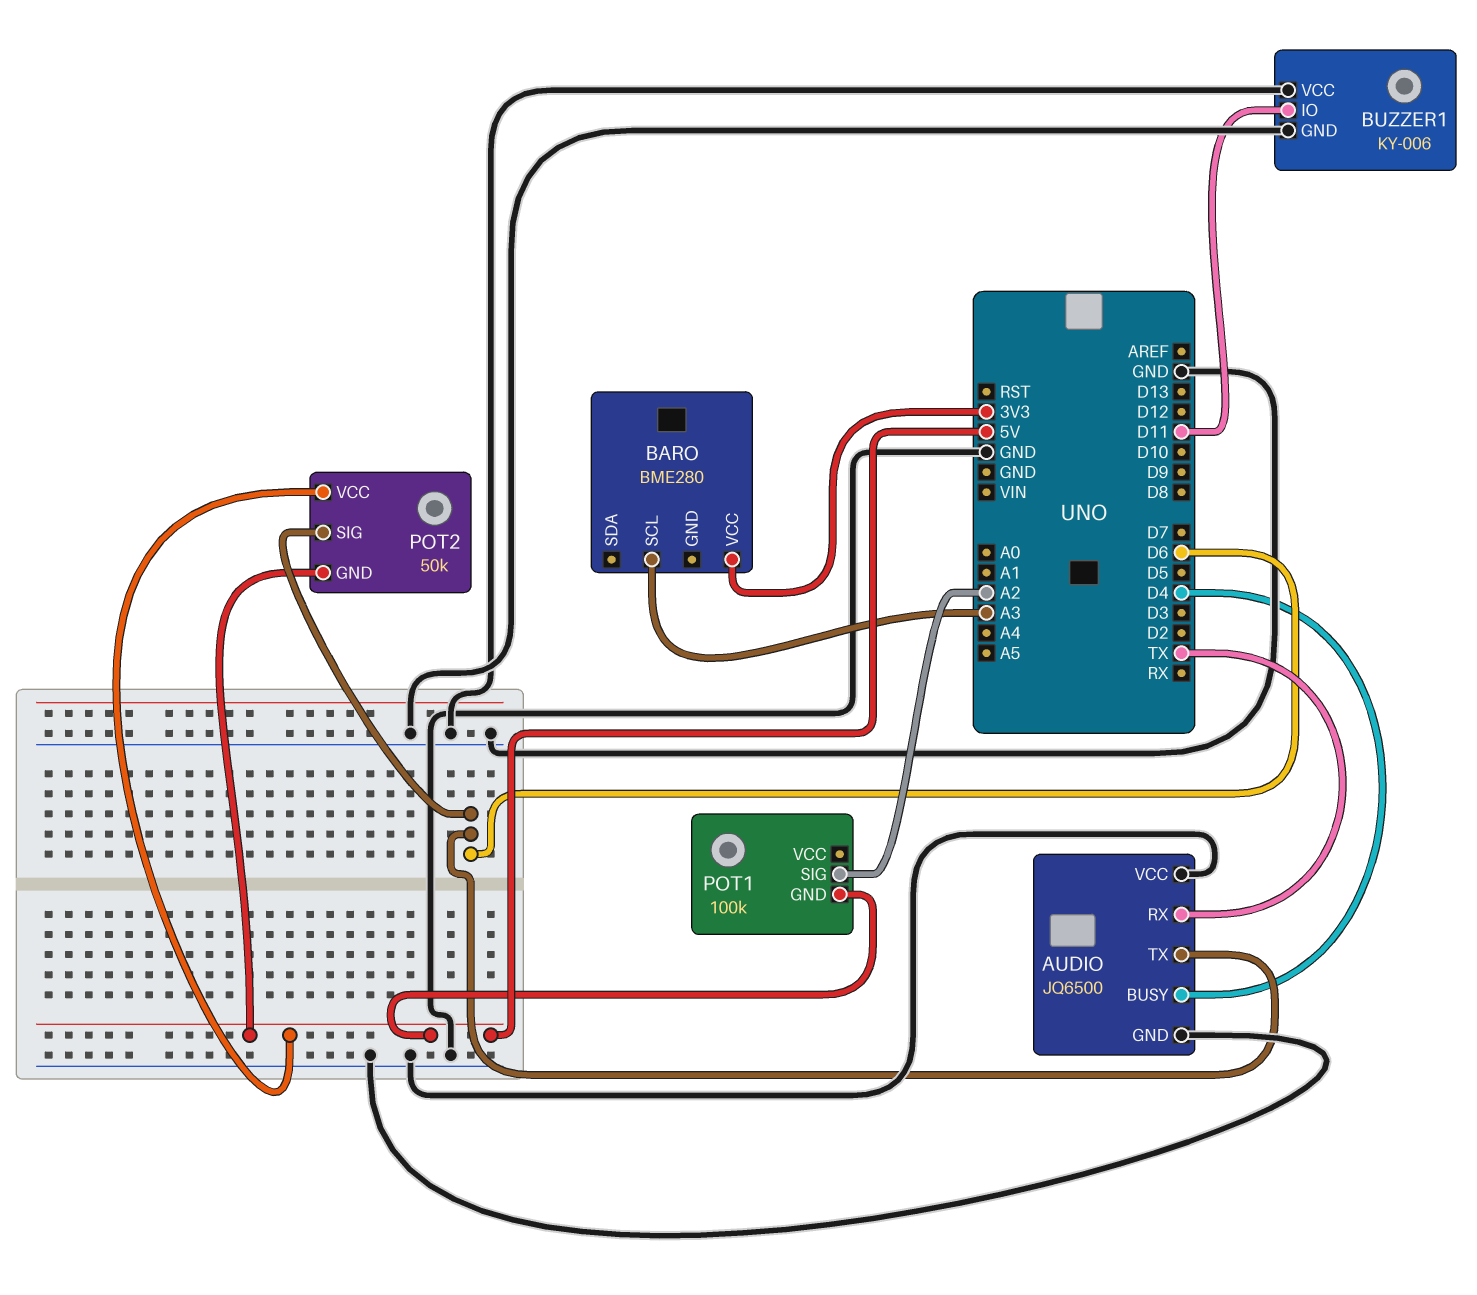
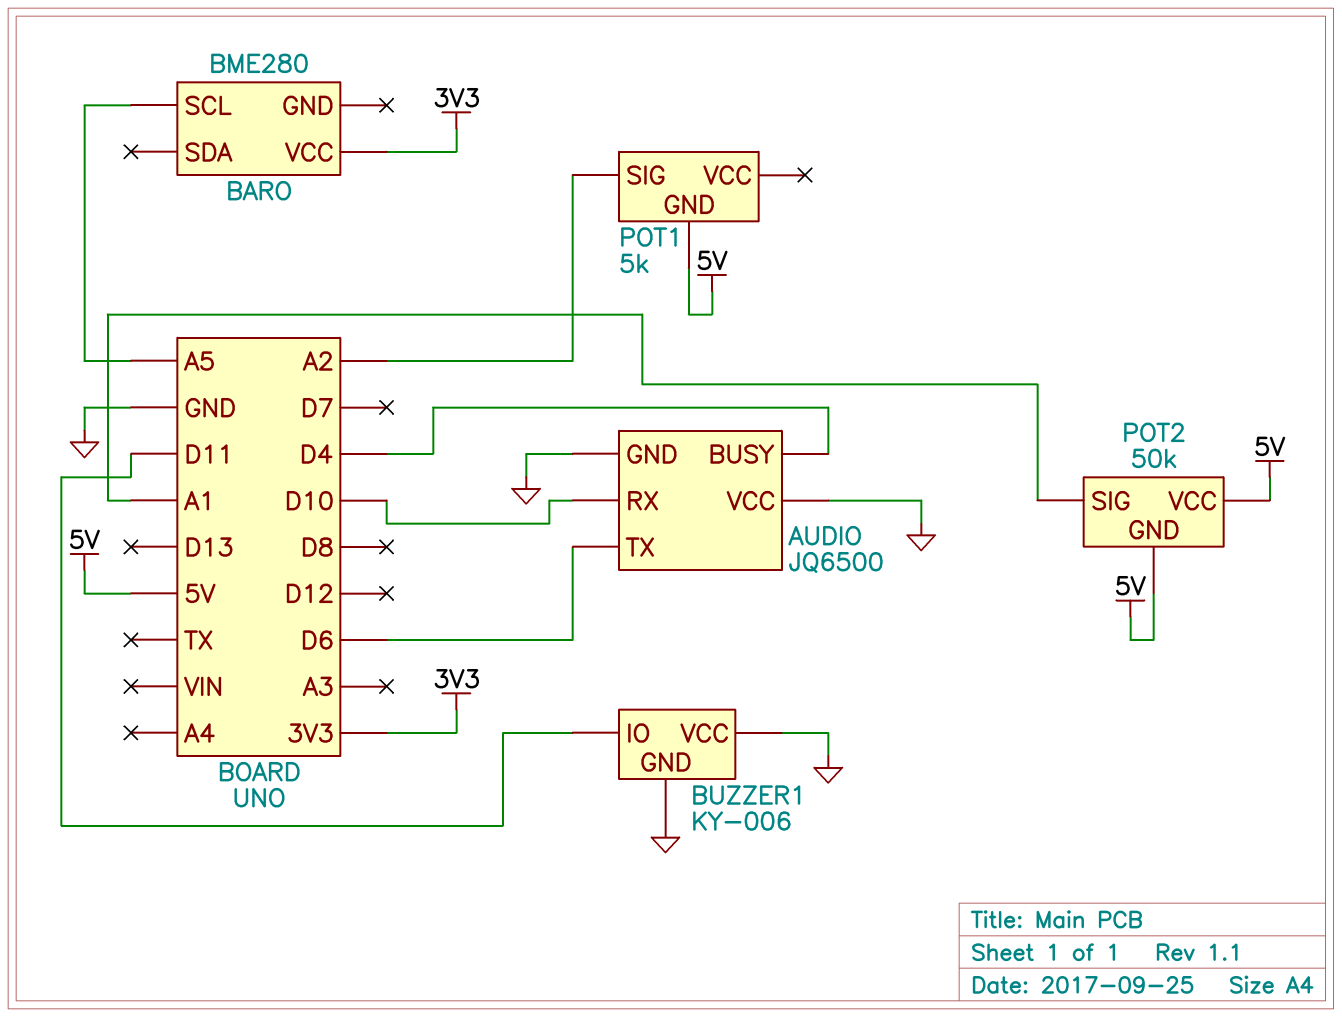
AUDIO pin RX: TX -> D10
BARO pin SCL: A3 -> A5
POT1: 100k -> 5k
POT2 pin SIG: D6 -> A1

